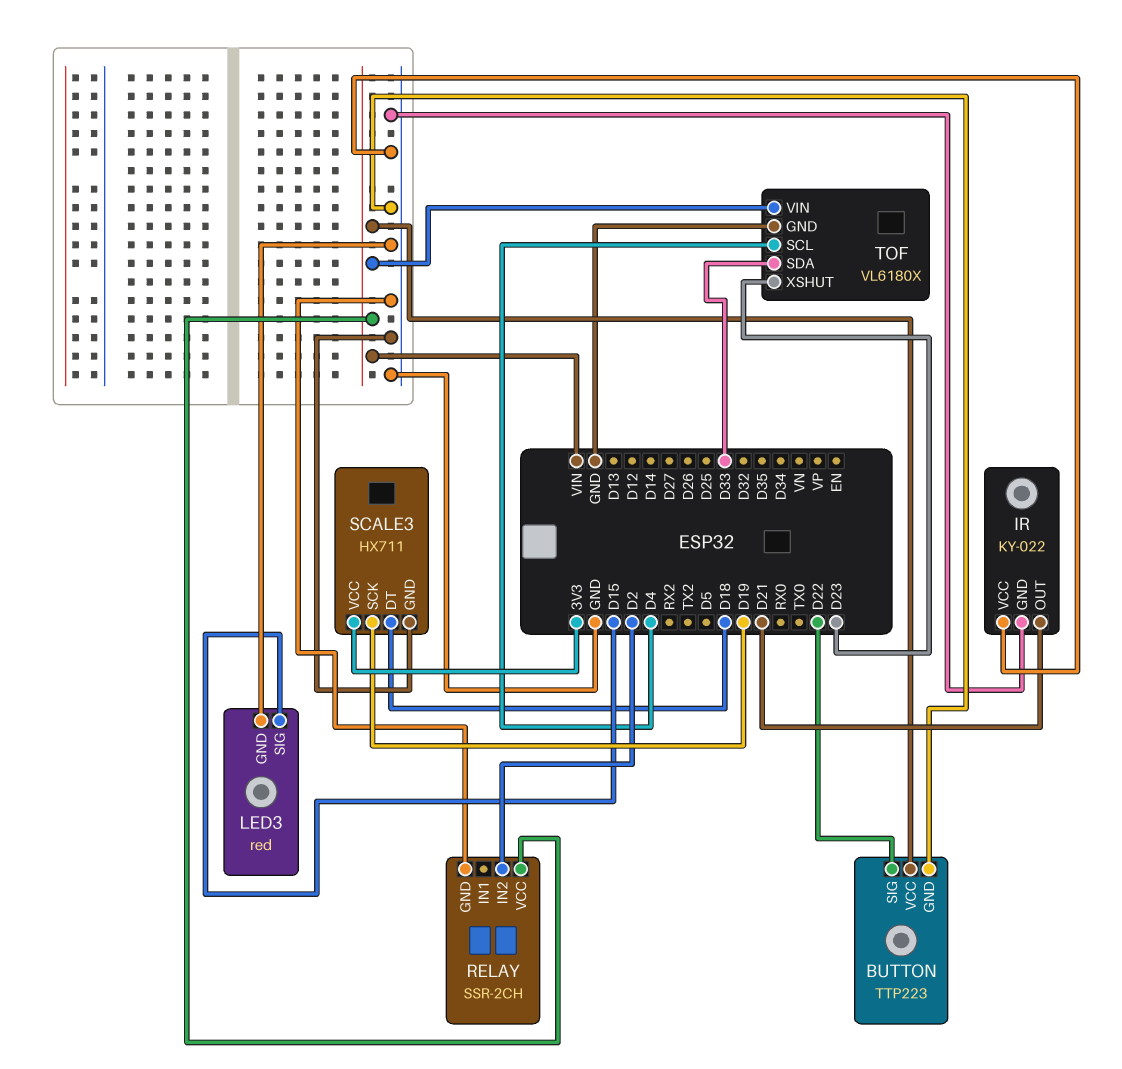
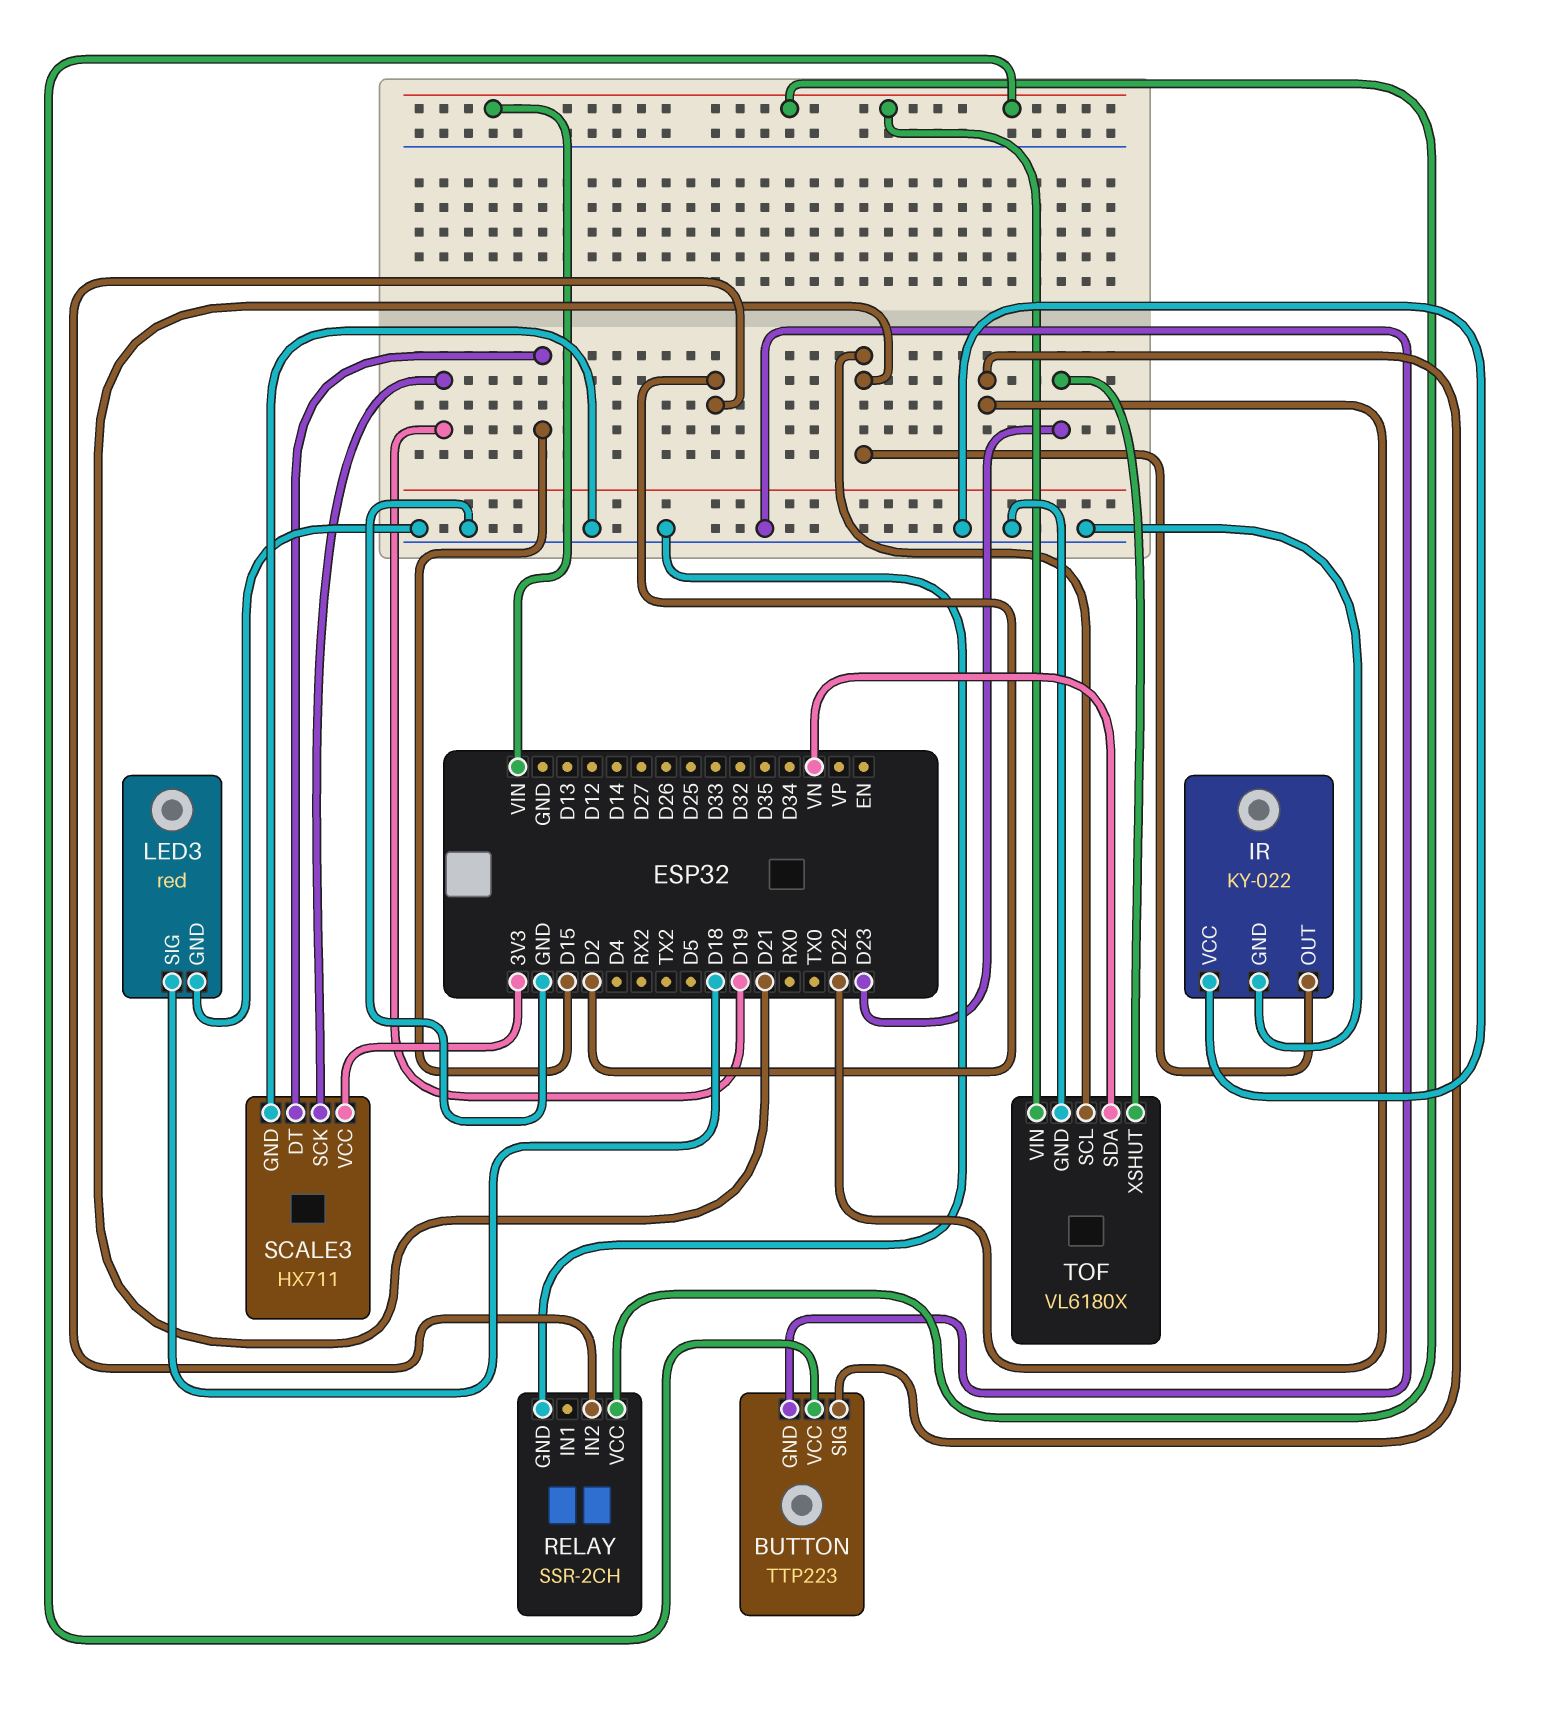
LED3 pin SIG: D15 -> D18
SCALE3 pin DT: D18 -> D15
TOF pin SCL: D4 -> D21
TOF pin SDA: D33 -> VN

